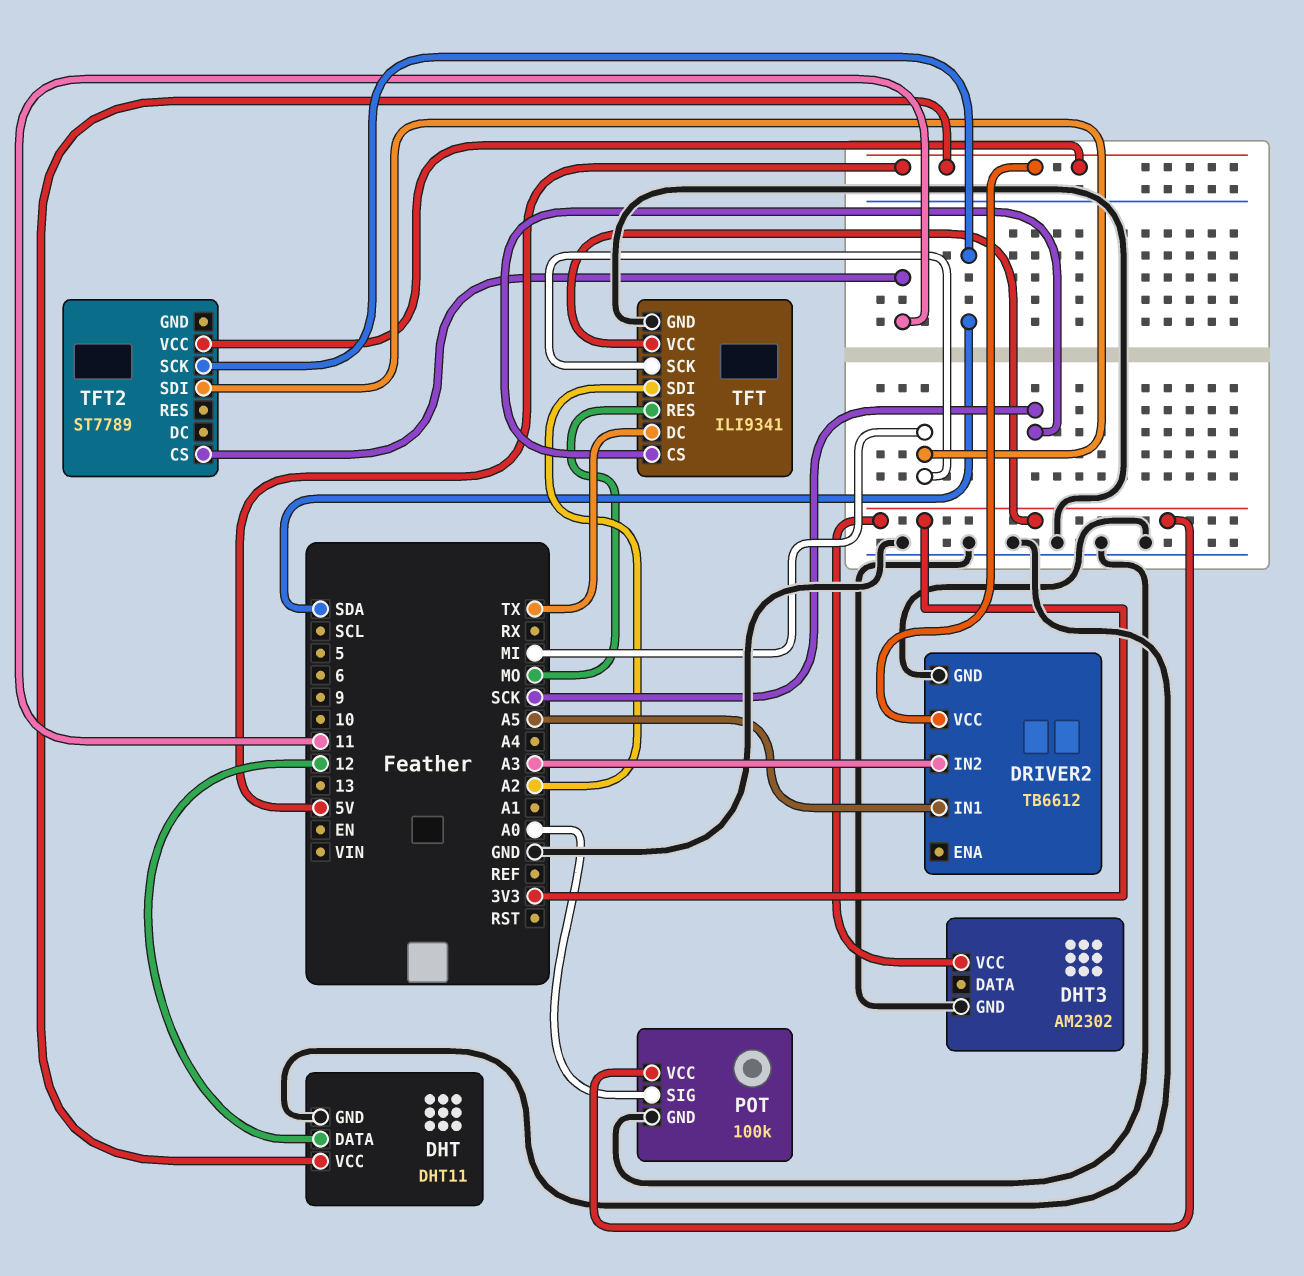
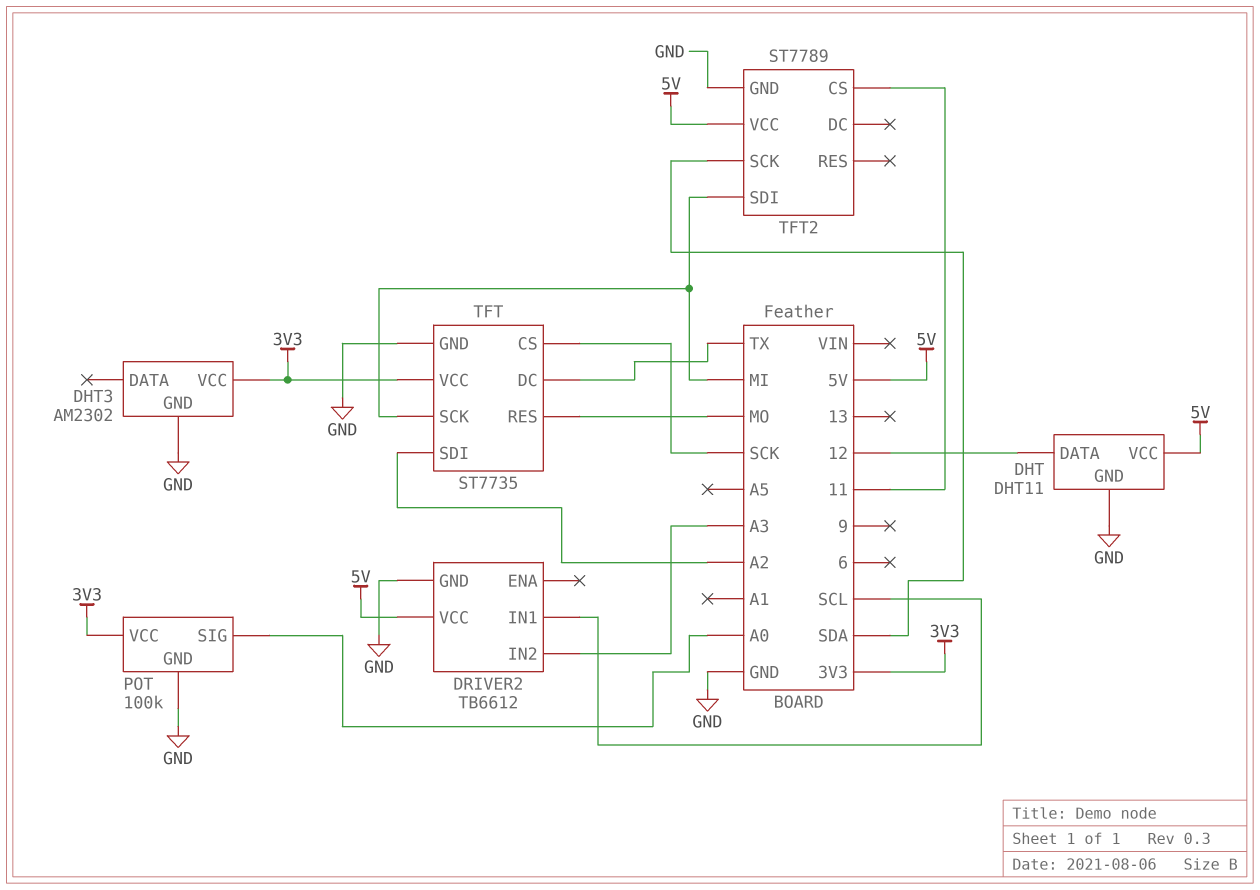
DRIVER2 pin IN1: A5 -> SCL
TFT: ILI9341 -> ST7735
TFT2 pin GND: none -> GND

